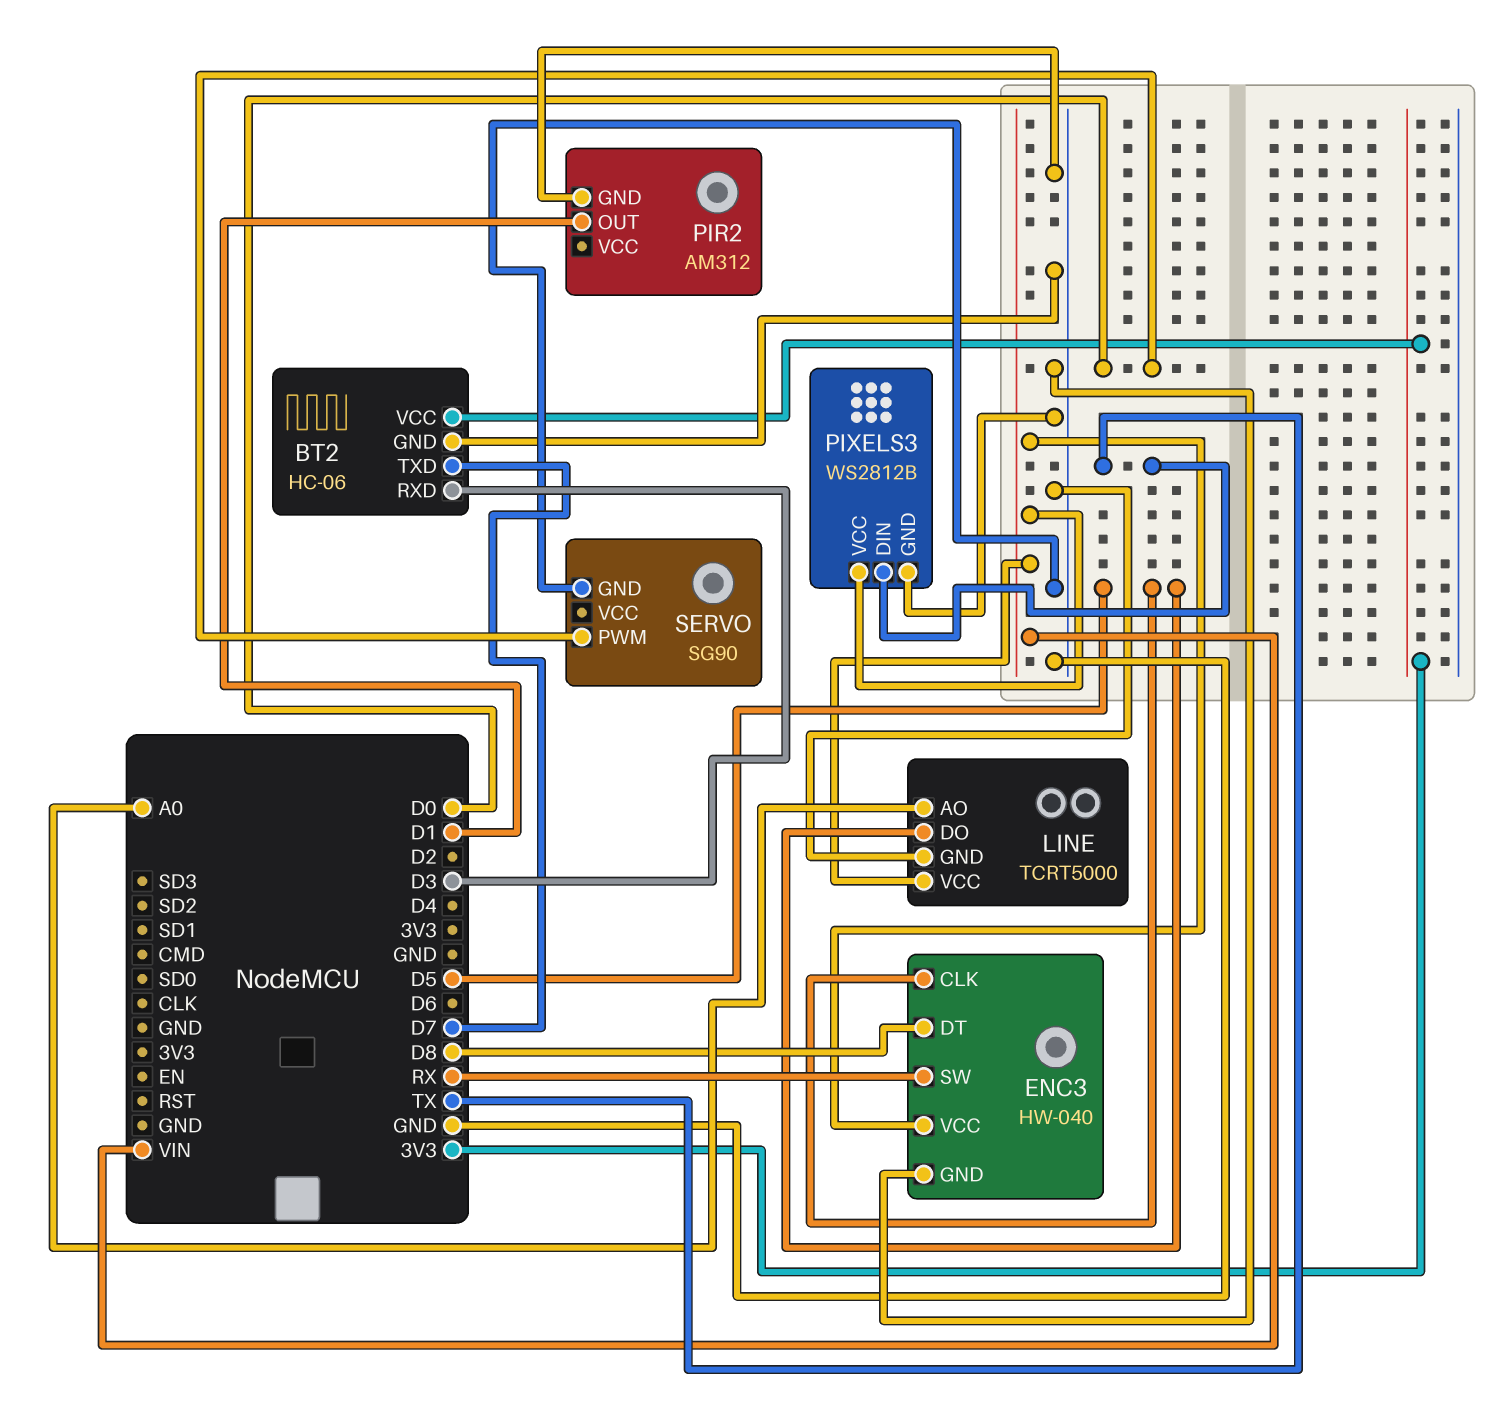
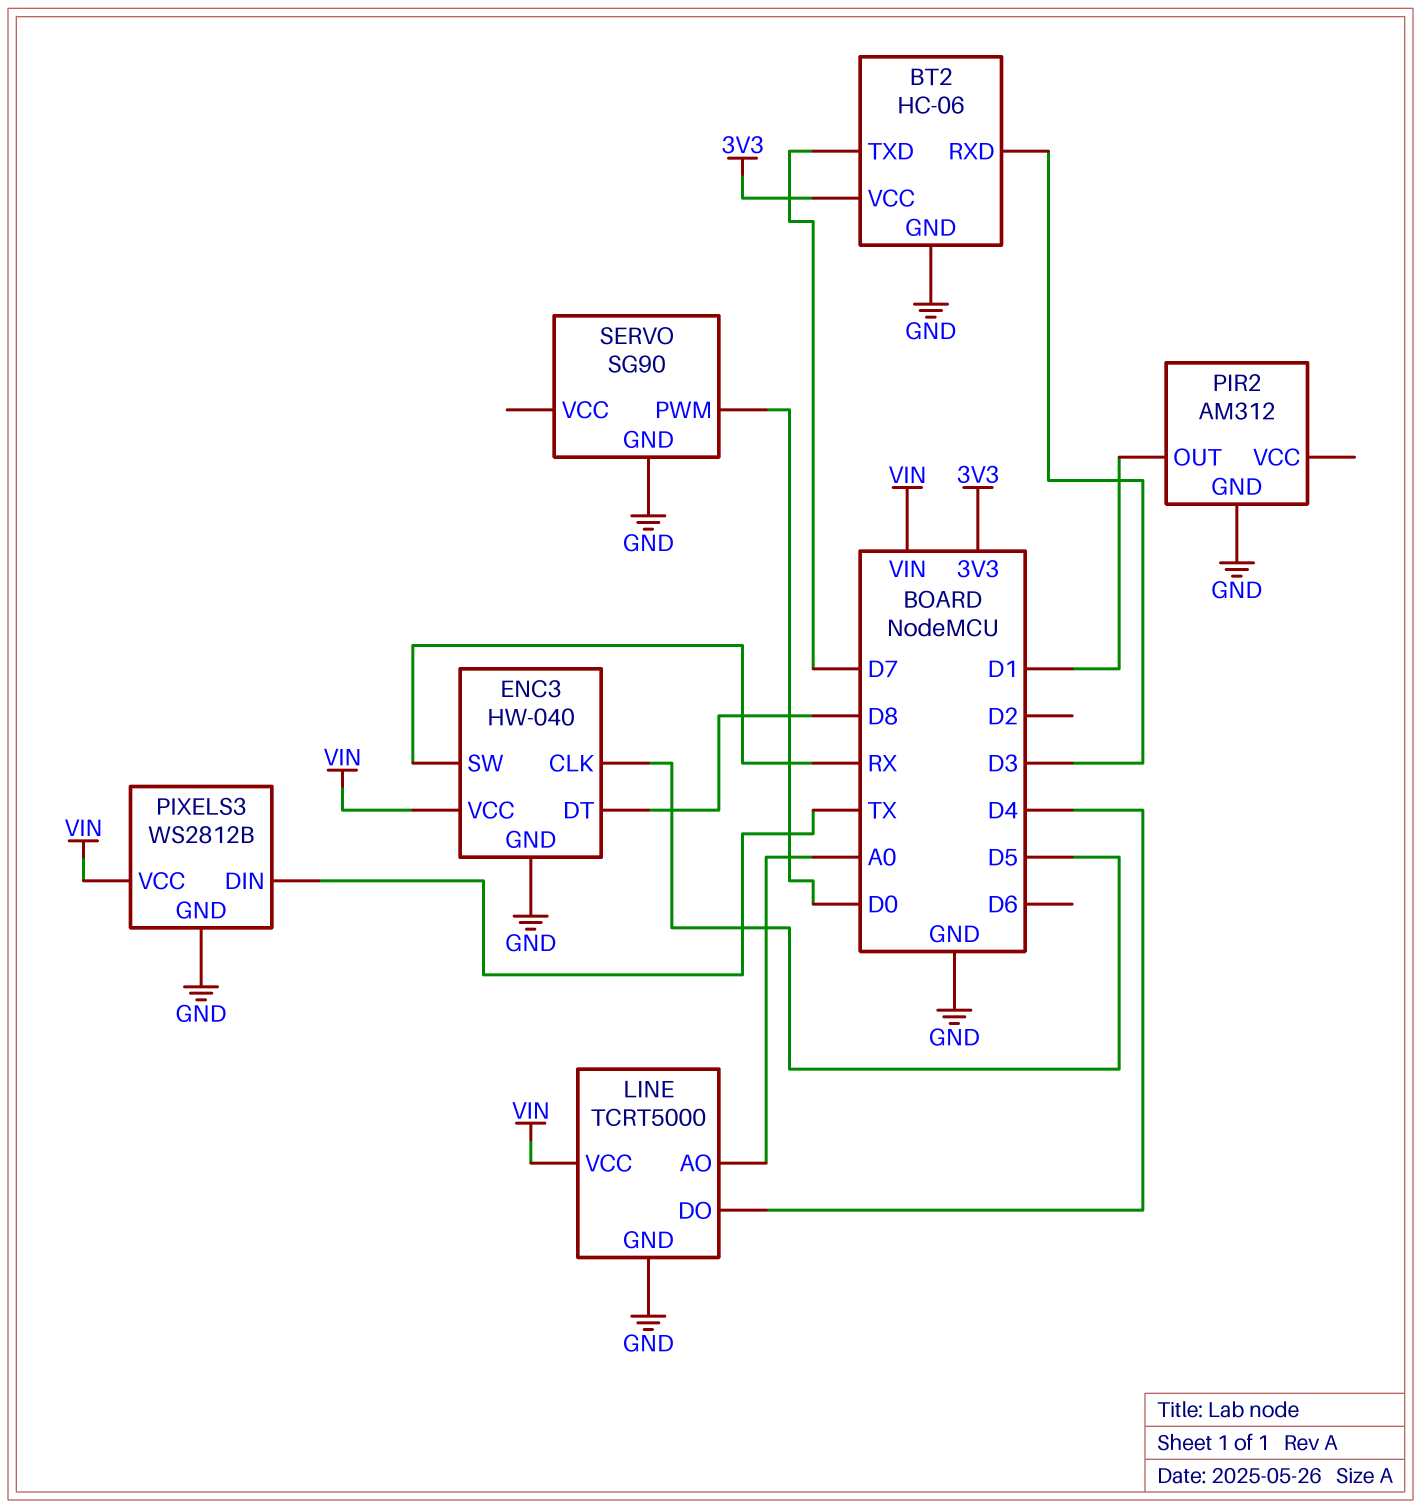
LINE pin DO: D5 -> D4

